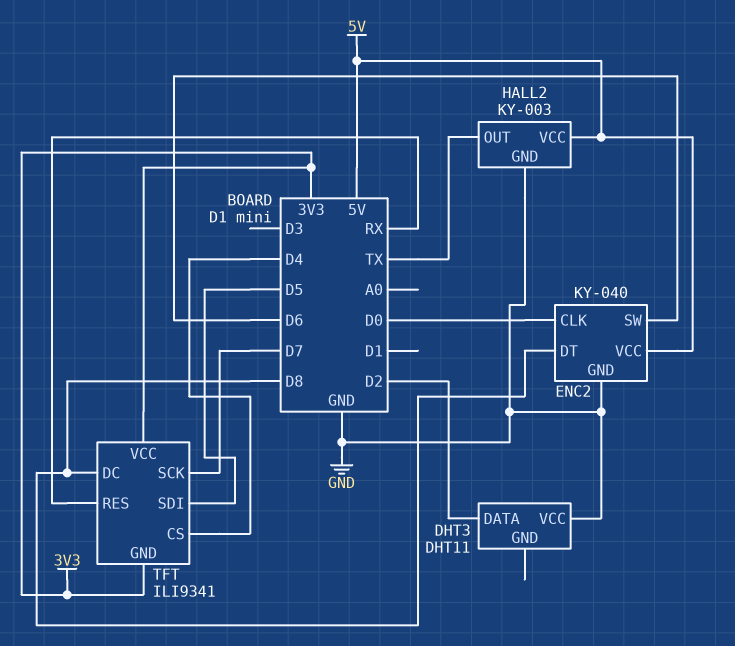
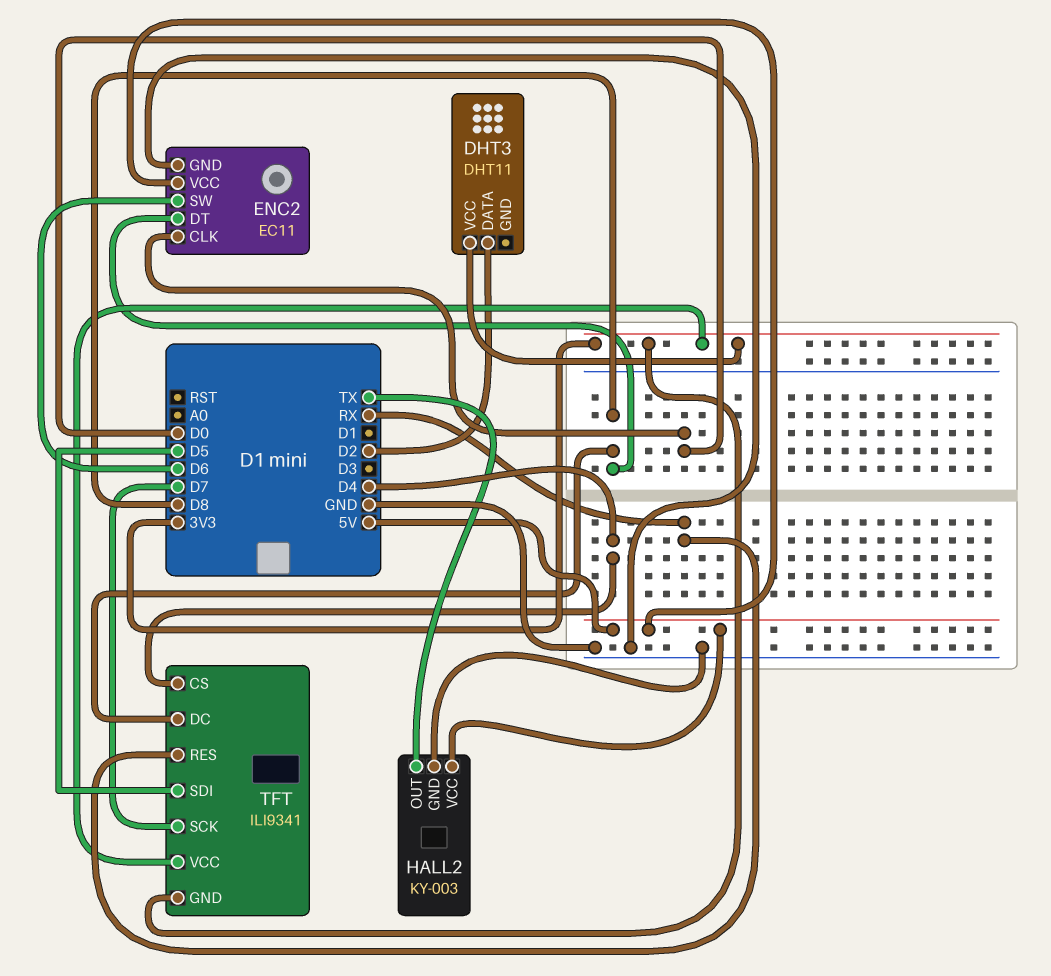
DHT3 pin VCC: GND -> 3V3
ENC2: KY-040 -> EC11

